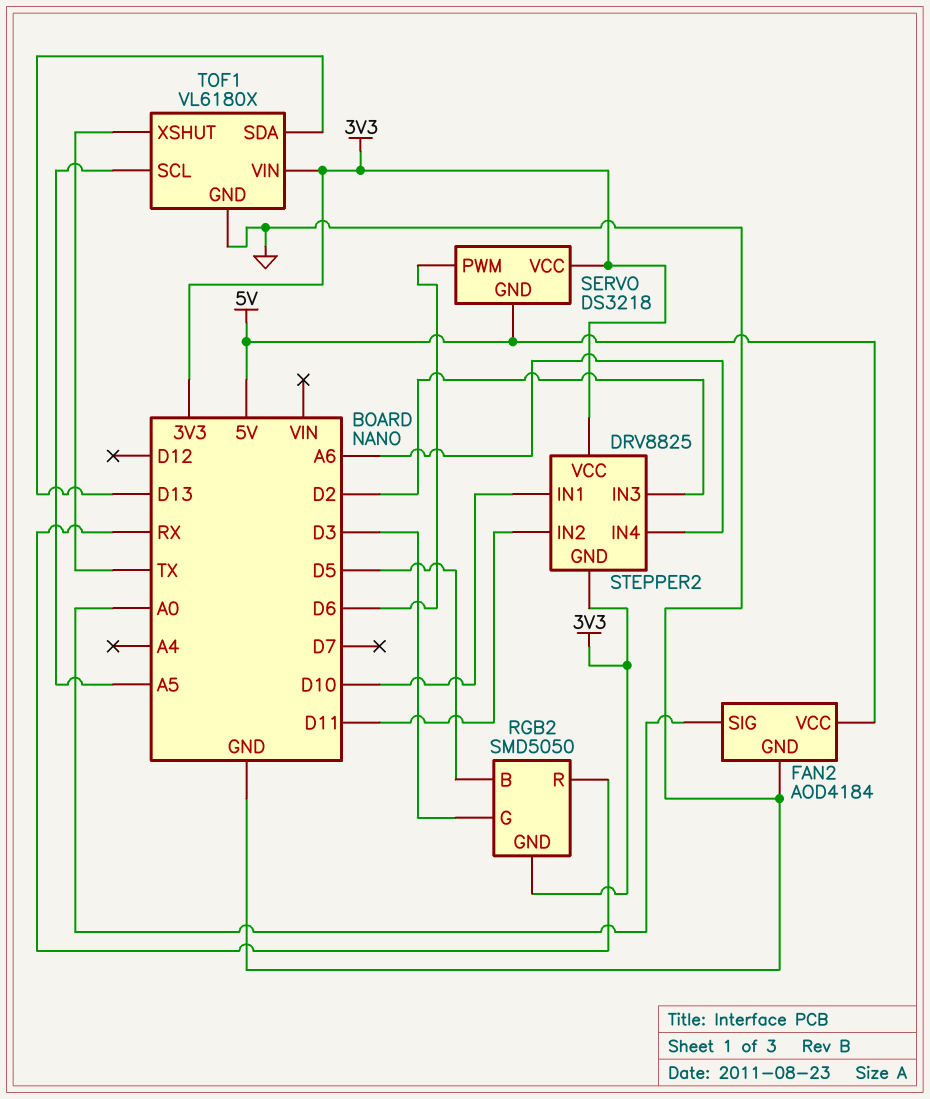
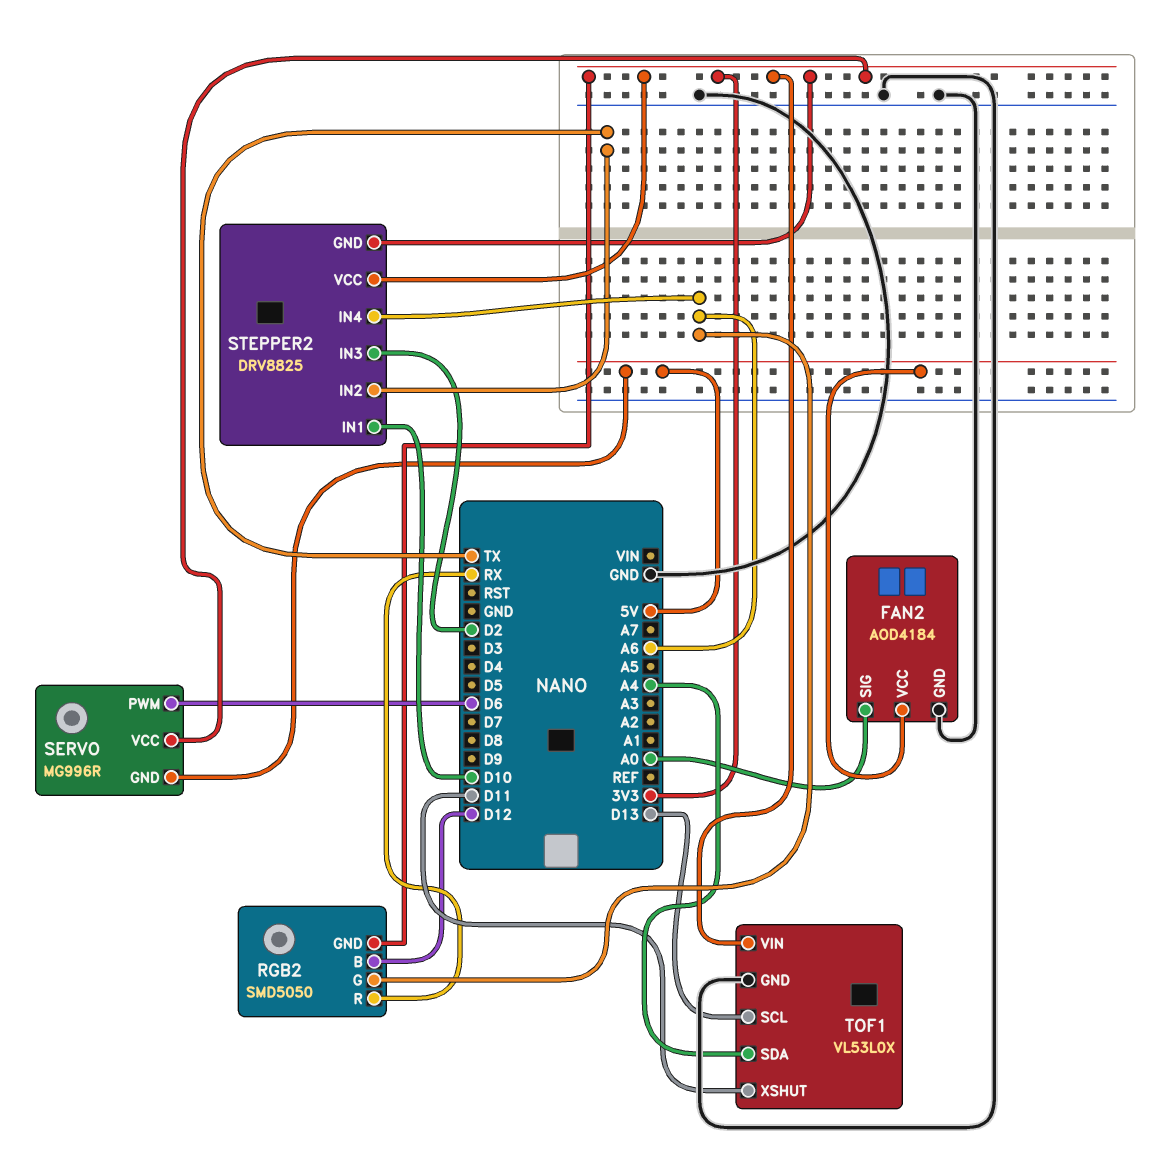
RGB2 pin B: D5 -> D12
RGB2 pin G: D3 -> A6
SERVO: DS3218 -> MG996R
STEPPER2 pin IN2: D11 -> TX
TOF1: VL6180X -> VL53L0X
TOF1 pin SCL: A5 -> D13
TOF1 pin SDA: D13 -> A4
TOF1 pin XSHUT: TX -> D11

